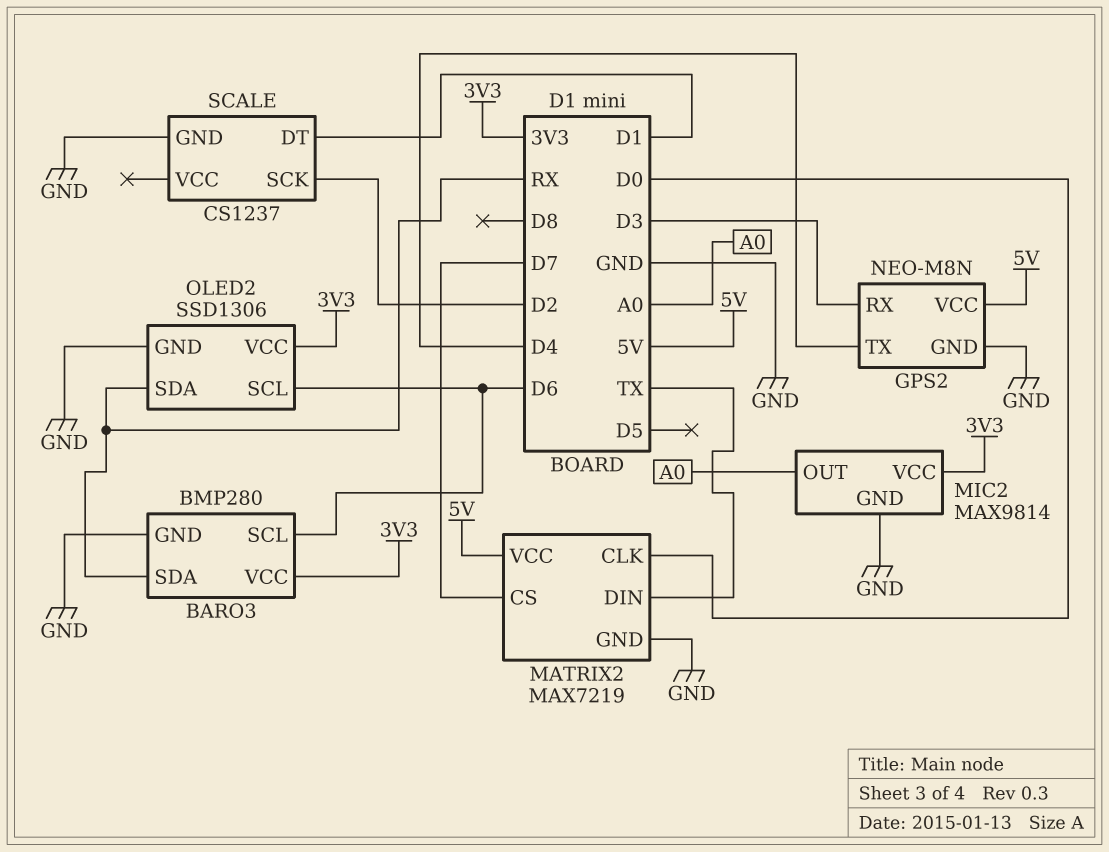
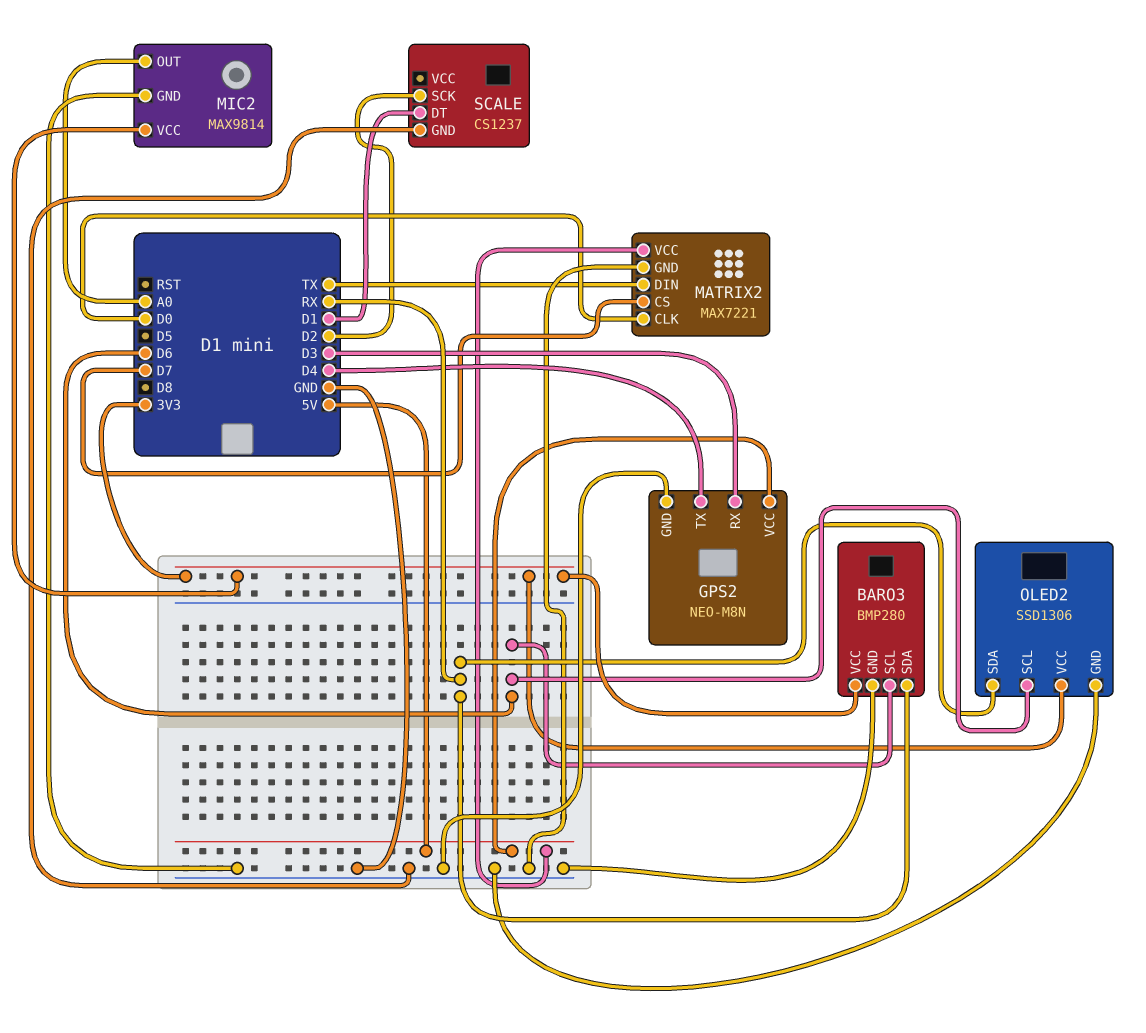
MATRIX2: MAX7219 -> MAX7221

